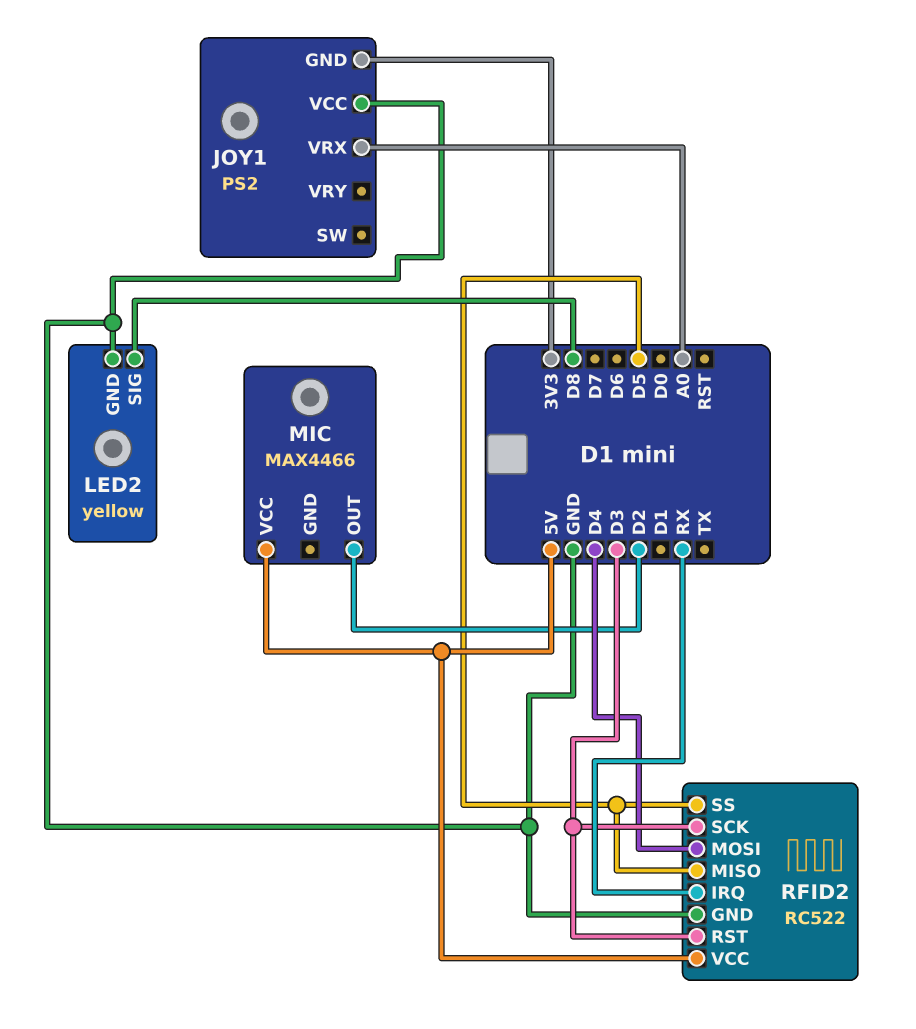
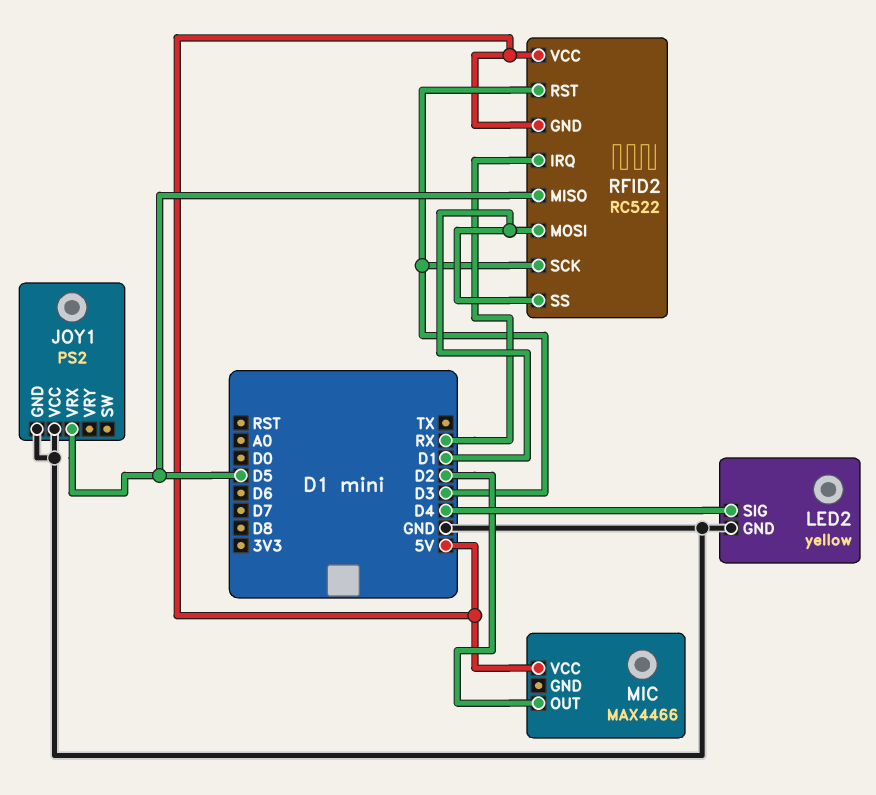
JOY1 pin GND: 3V3 -> GND
JOY1 pin VRX: A0 -> D5
LED2 pin SIG: D8 -> D4
RFID2 pin GND: GND -> 5V
RFID2 pin MOSI: D4 -> D1
RFID2 pin SS: D5 -> D1

